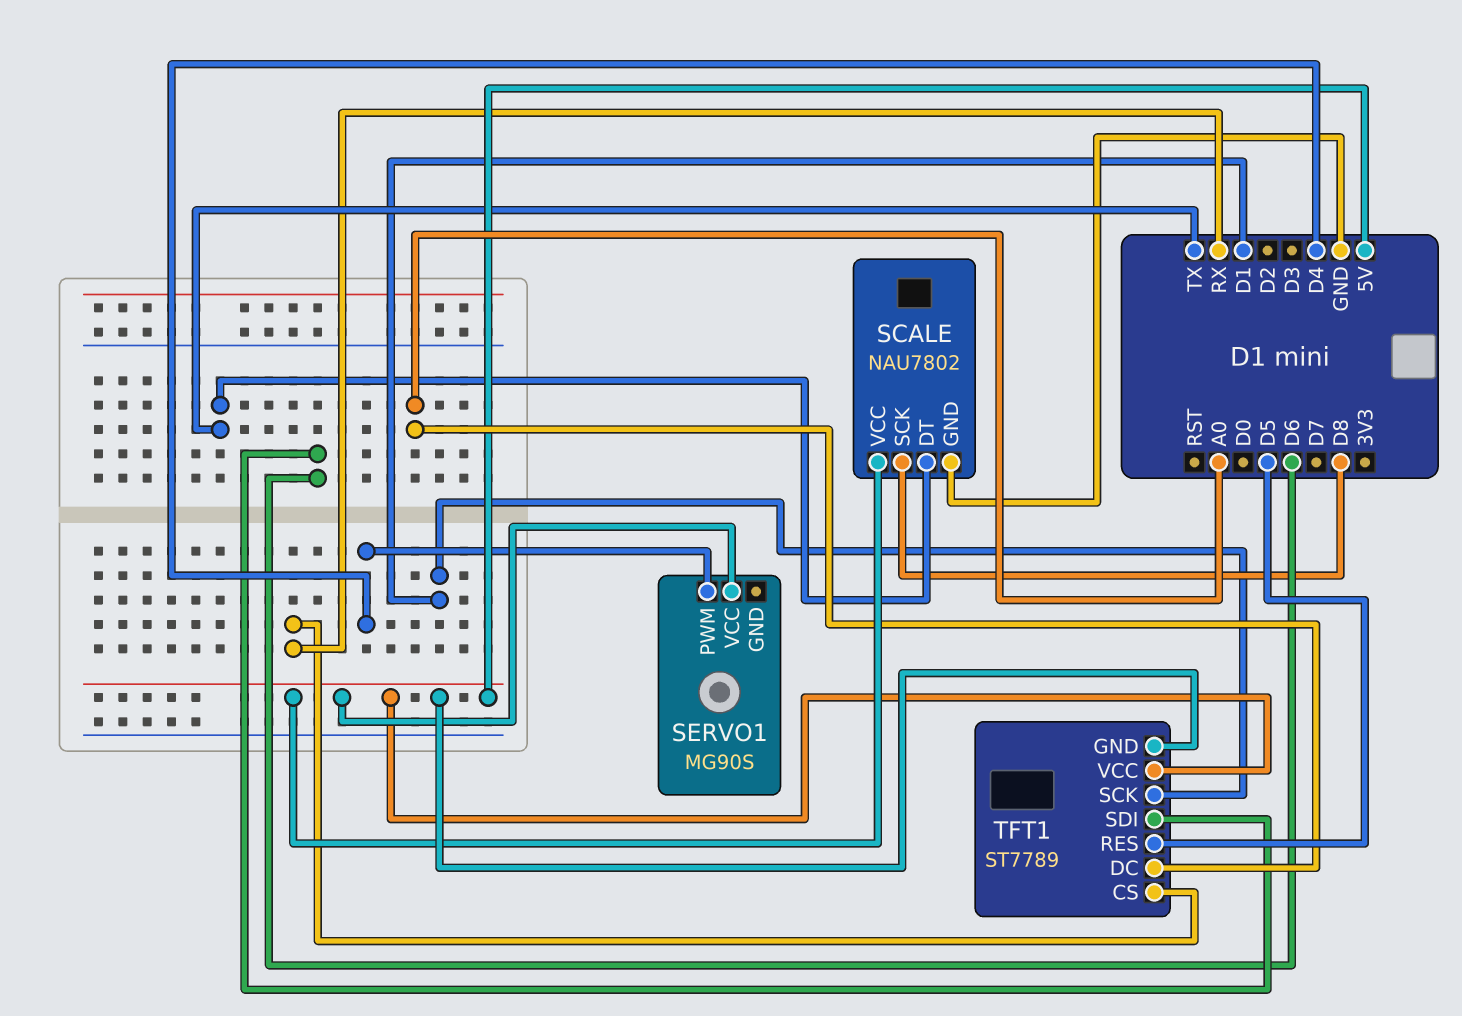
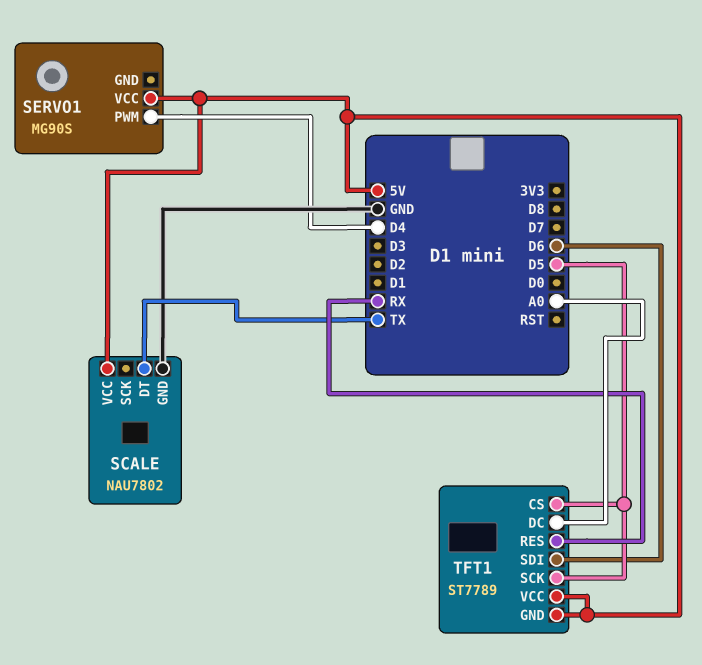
SCALE pin SCK: D8 -> none
TFT1 pin CS: RX -> D5
TFT1 pin RES: D5 -> RX
TFT1 pin SCK: D1 -> D5

